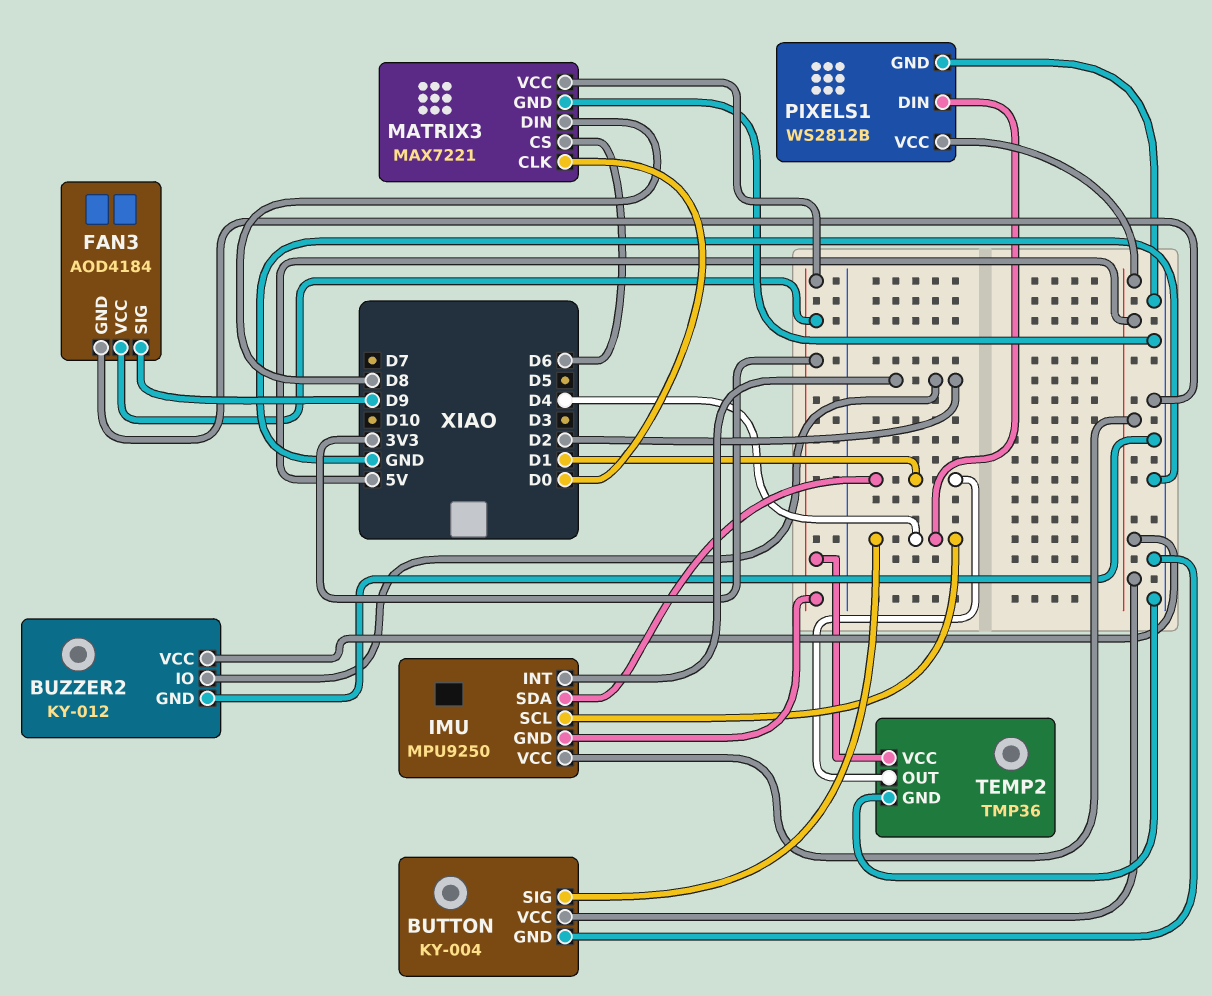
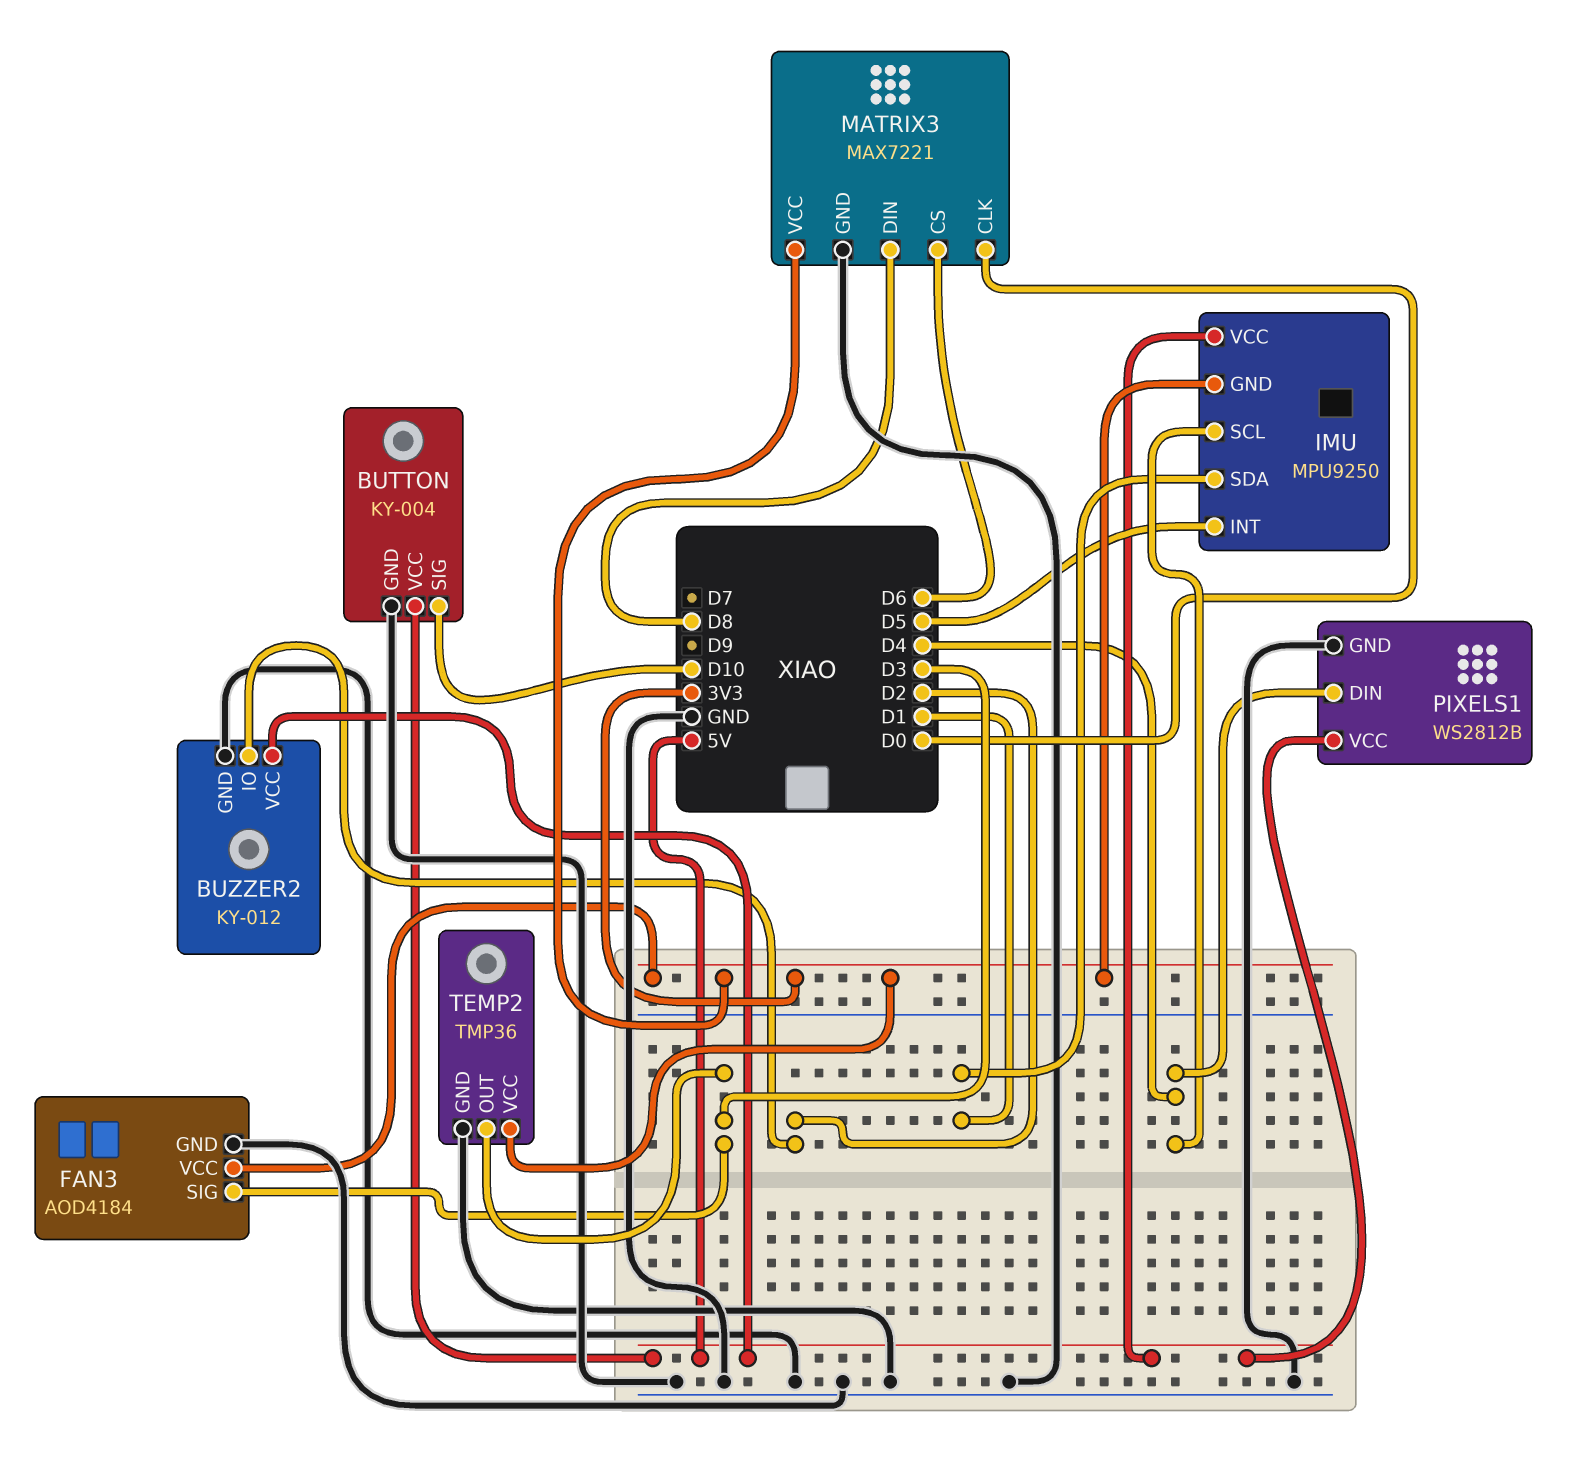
BUTTON pin SIG: D4 -> D10
FAN3 pin SIG: D9 -> D3
IMU pin INT: D2 -> D5
TEMP2 pin OUT: D1 -> D3

